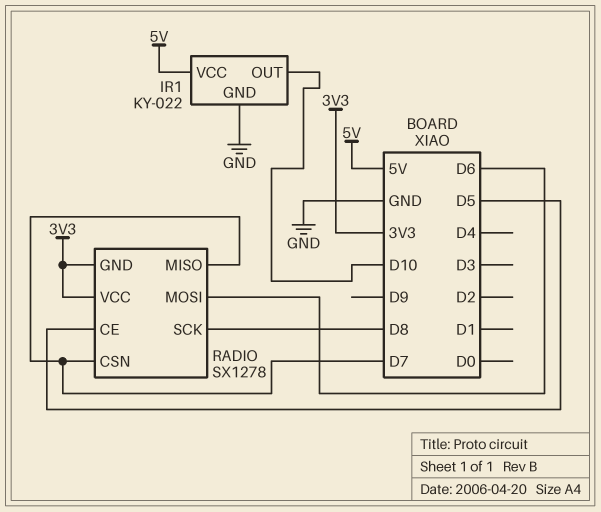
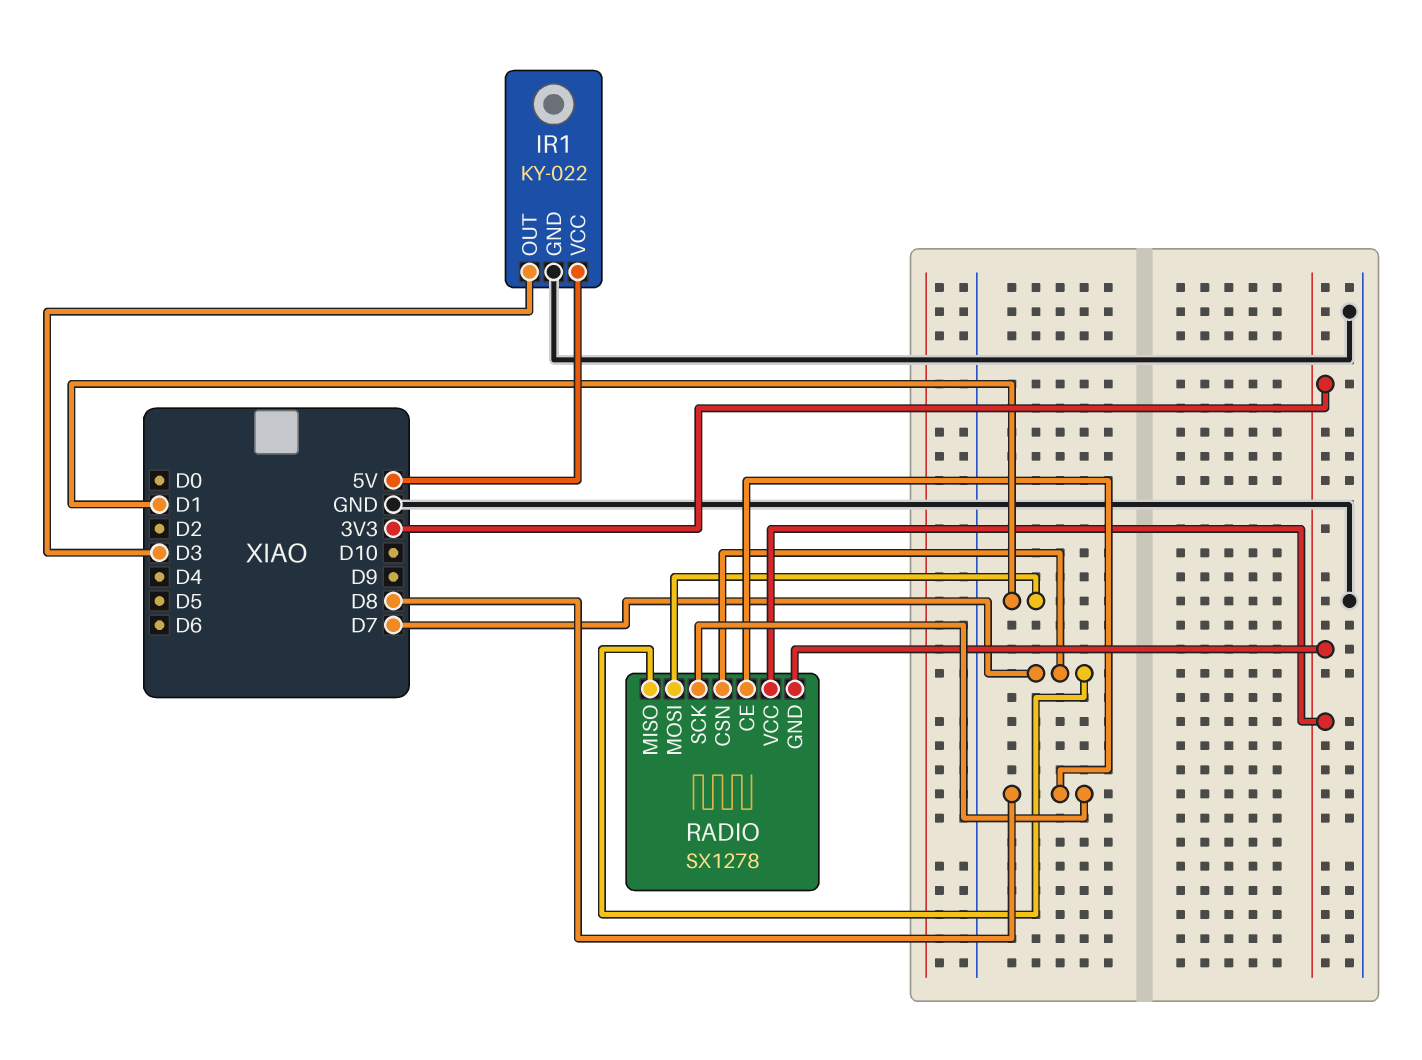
IR1 pin OUT: D10 -> D3
RADIO pin CE: D5 -> D8
RADIO pin MOSI: D6 -> D1

